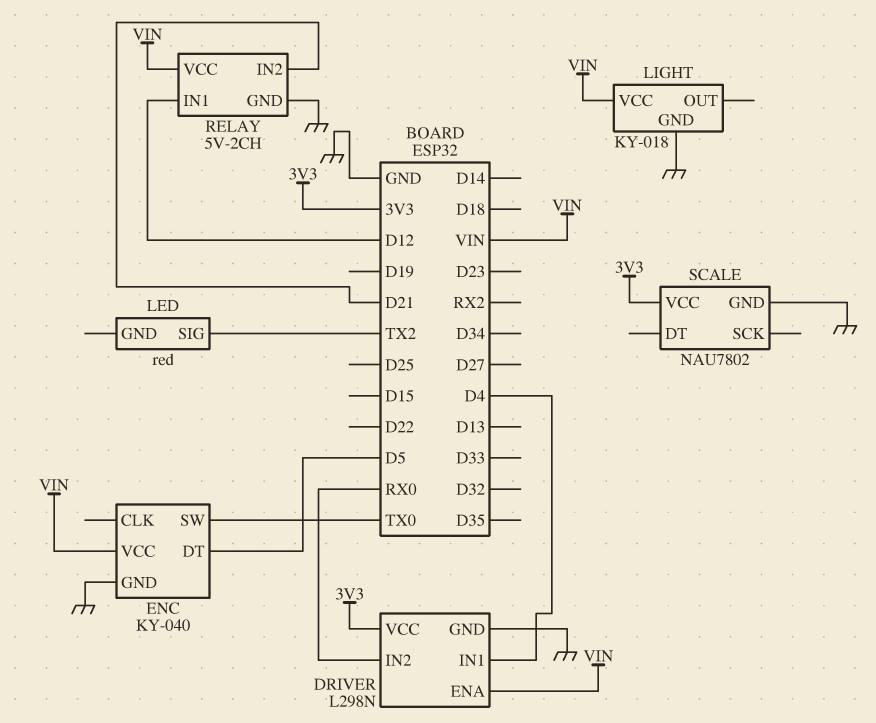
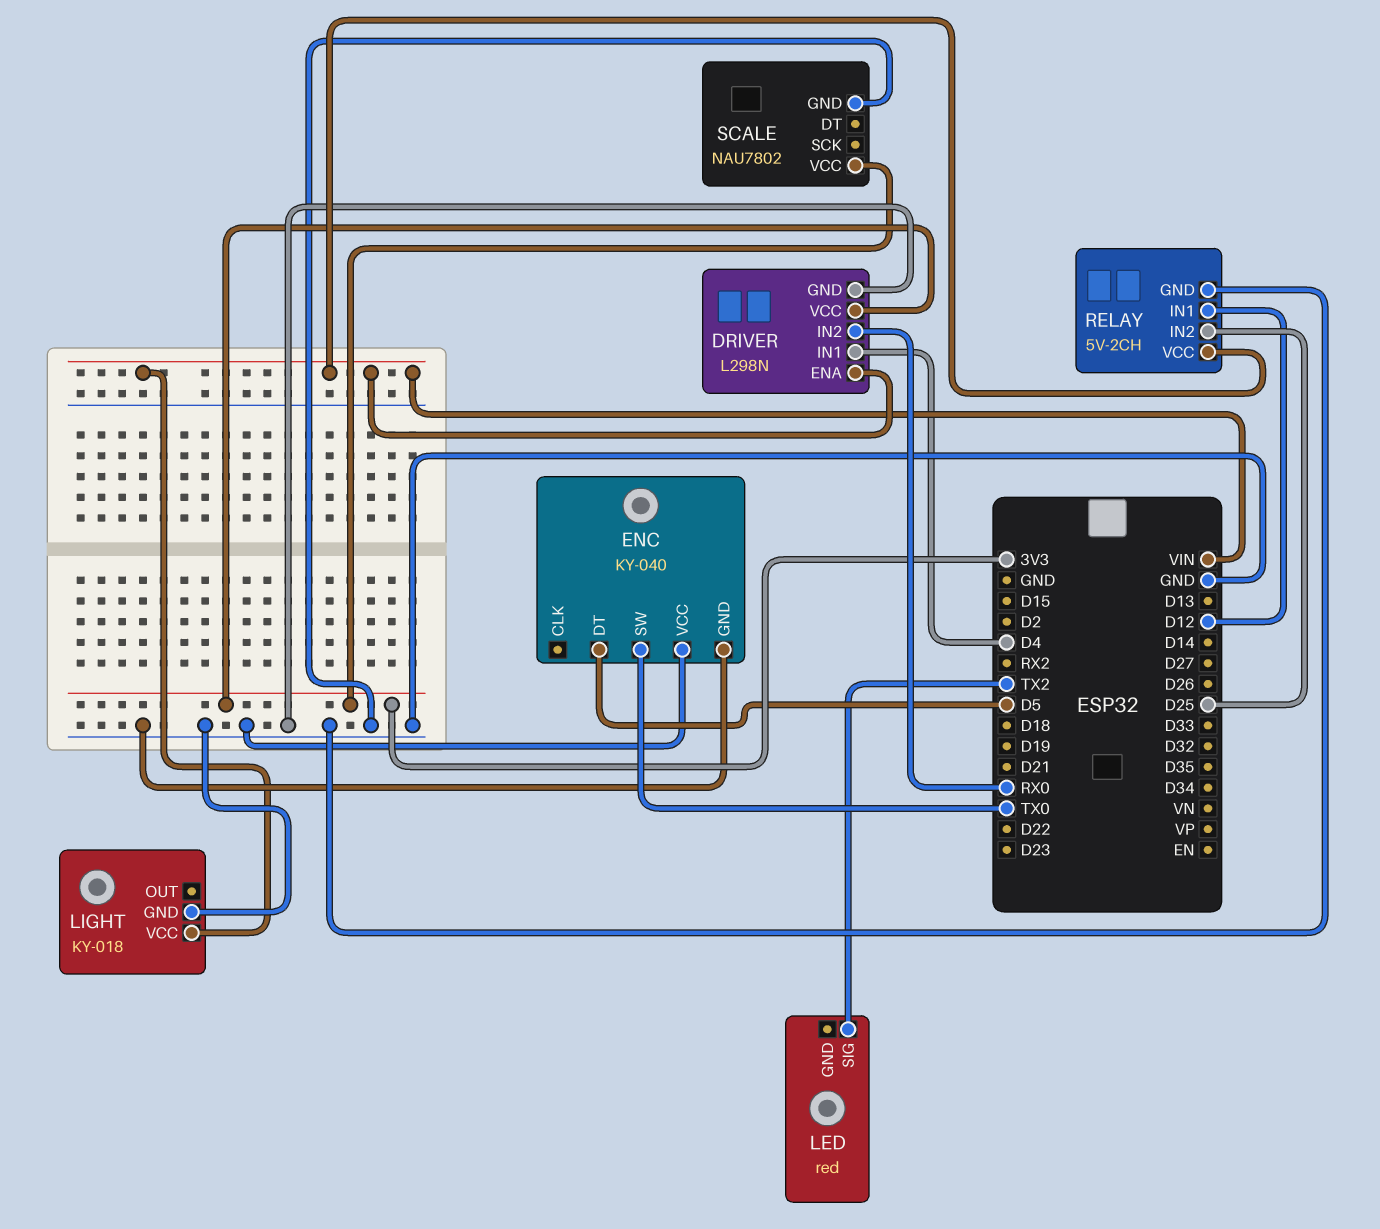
ENC pin VCC: VIN -> GND
RELAY pin IN2: D21 -> D25

